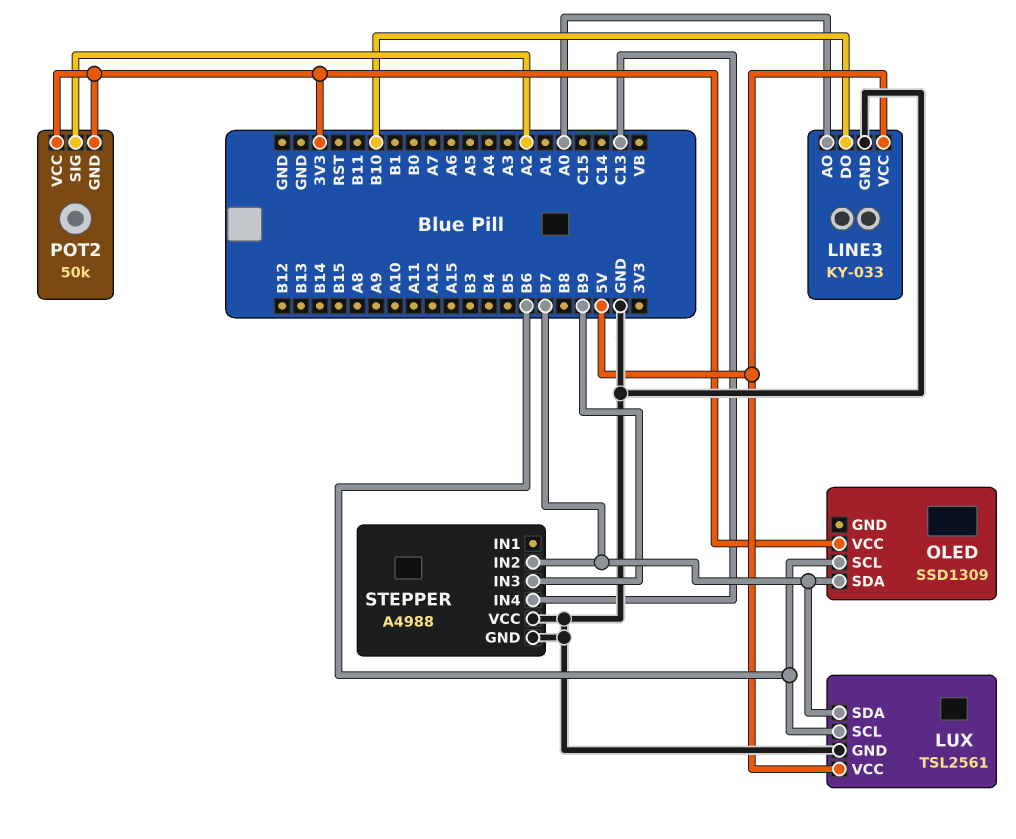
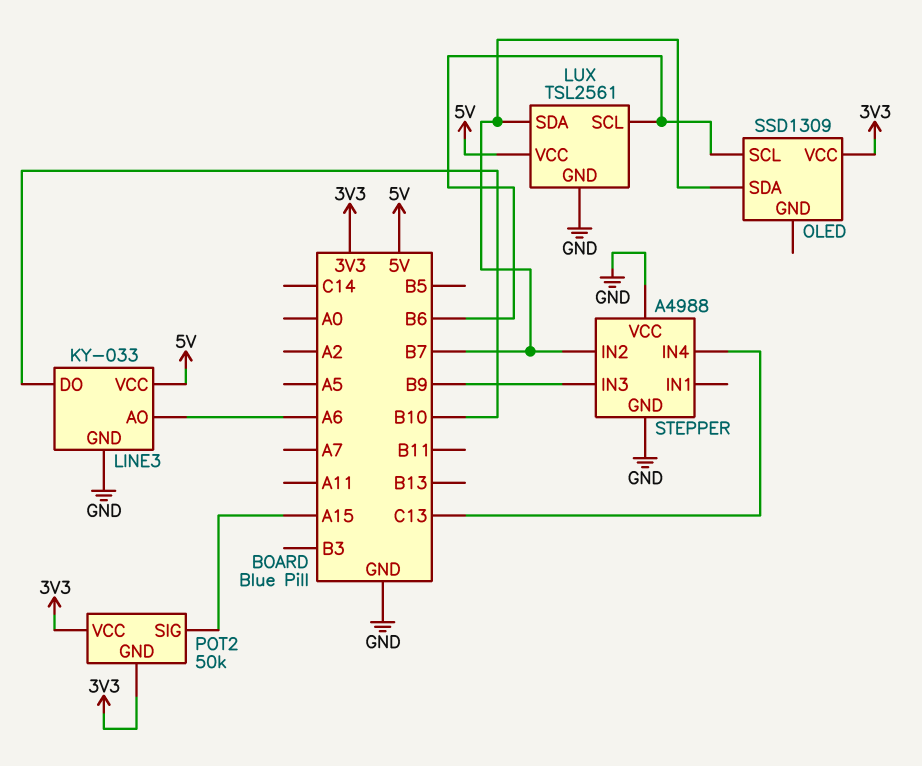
LINE3 pin AO: A0 -> A6
POT2 pin SIG: A2 -> A15

